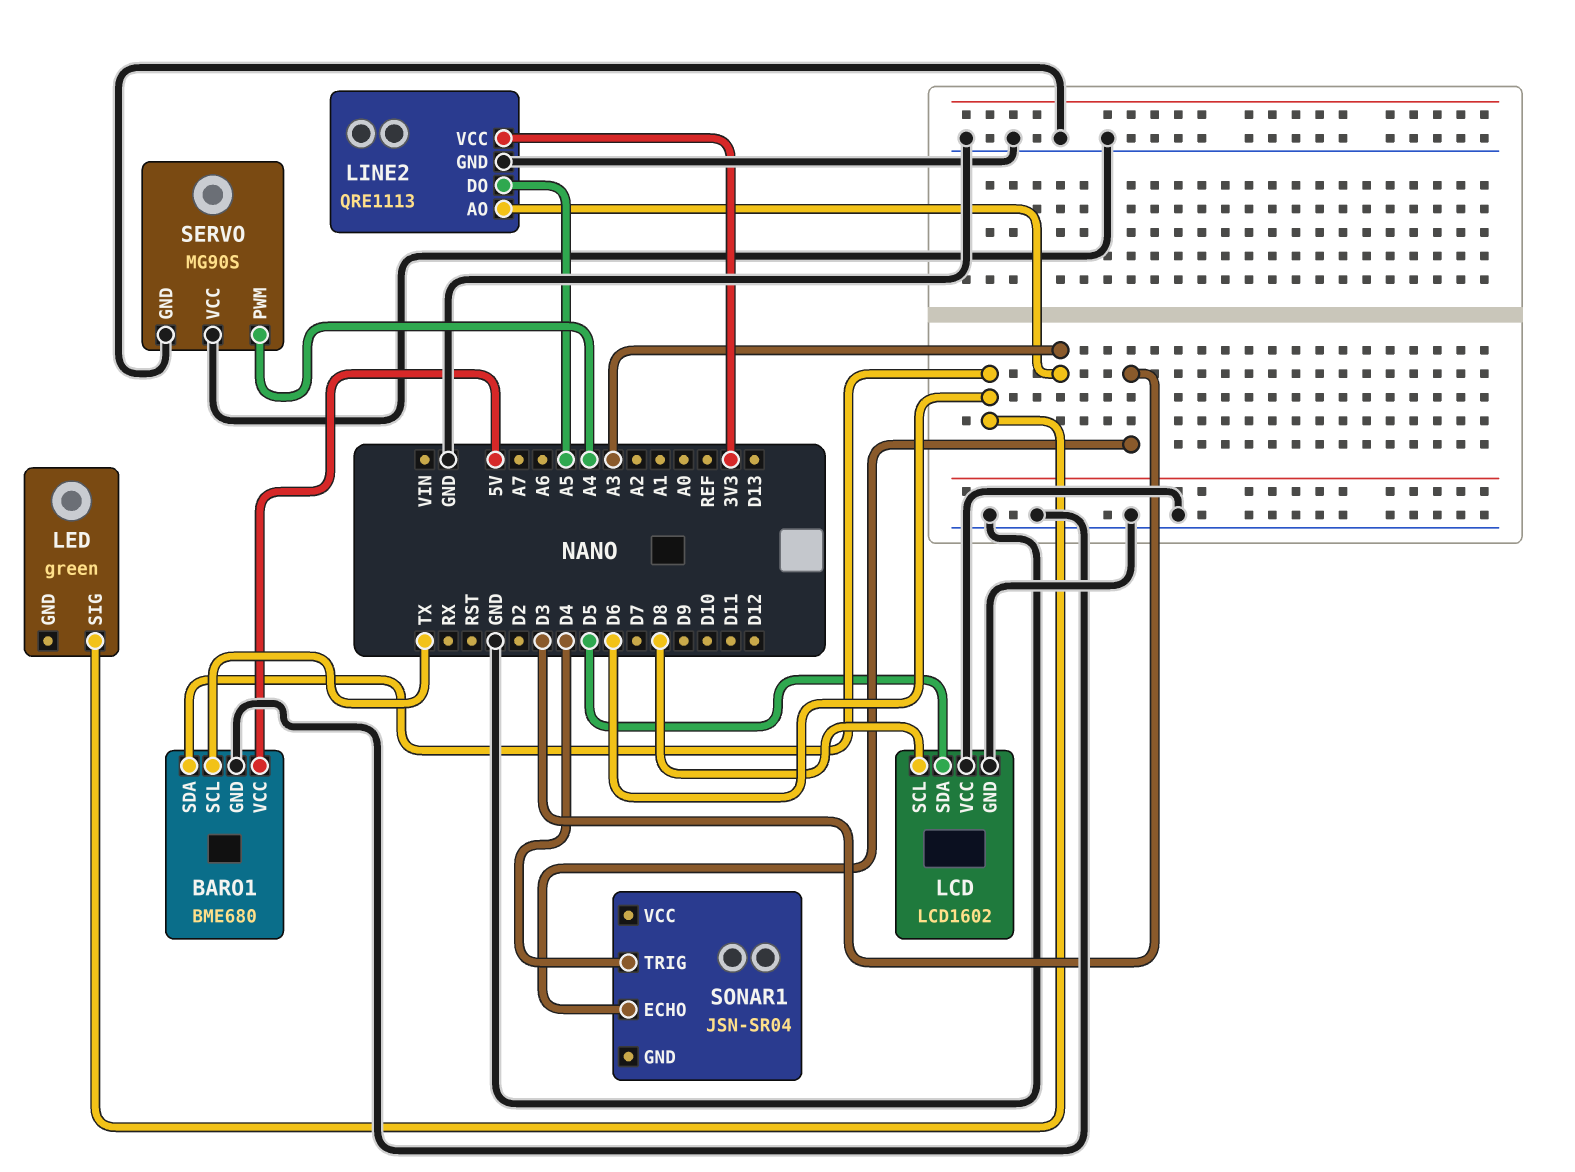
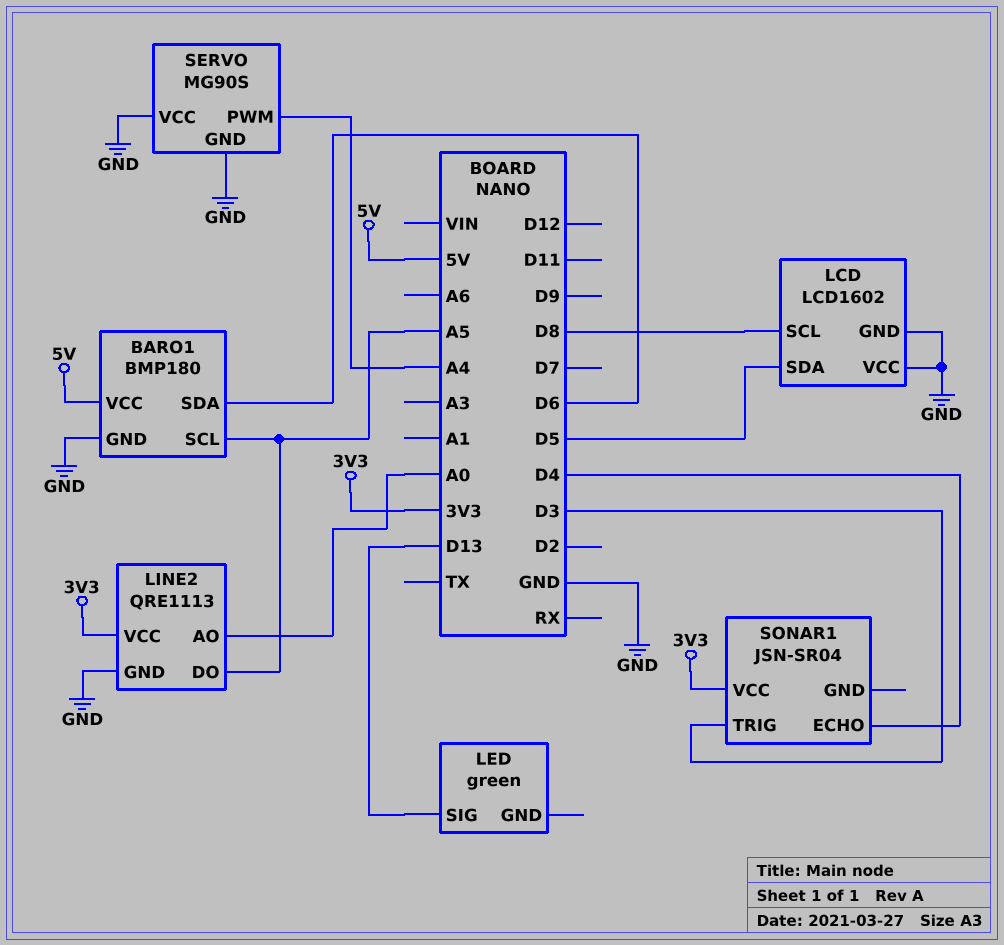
BARO1: BME680 -> BMP180
BARO1 pin SCL: TX -> A5
LED pin SIG: D6 -> D13
LINE2 pin AO: A3 -> A0
SONAR1 pin ECHO: D3 -> D4
SONAR1 pin TRIG: D4 -> D3
SONAR1 pin VCC: none -> 3V3

